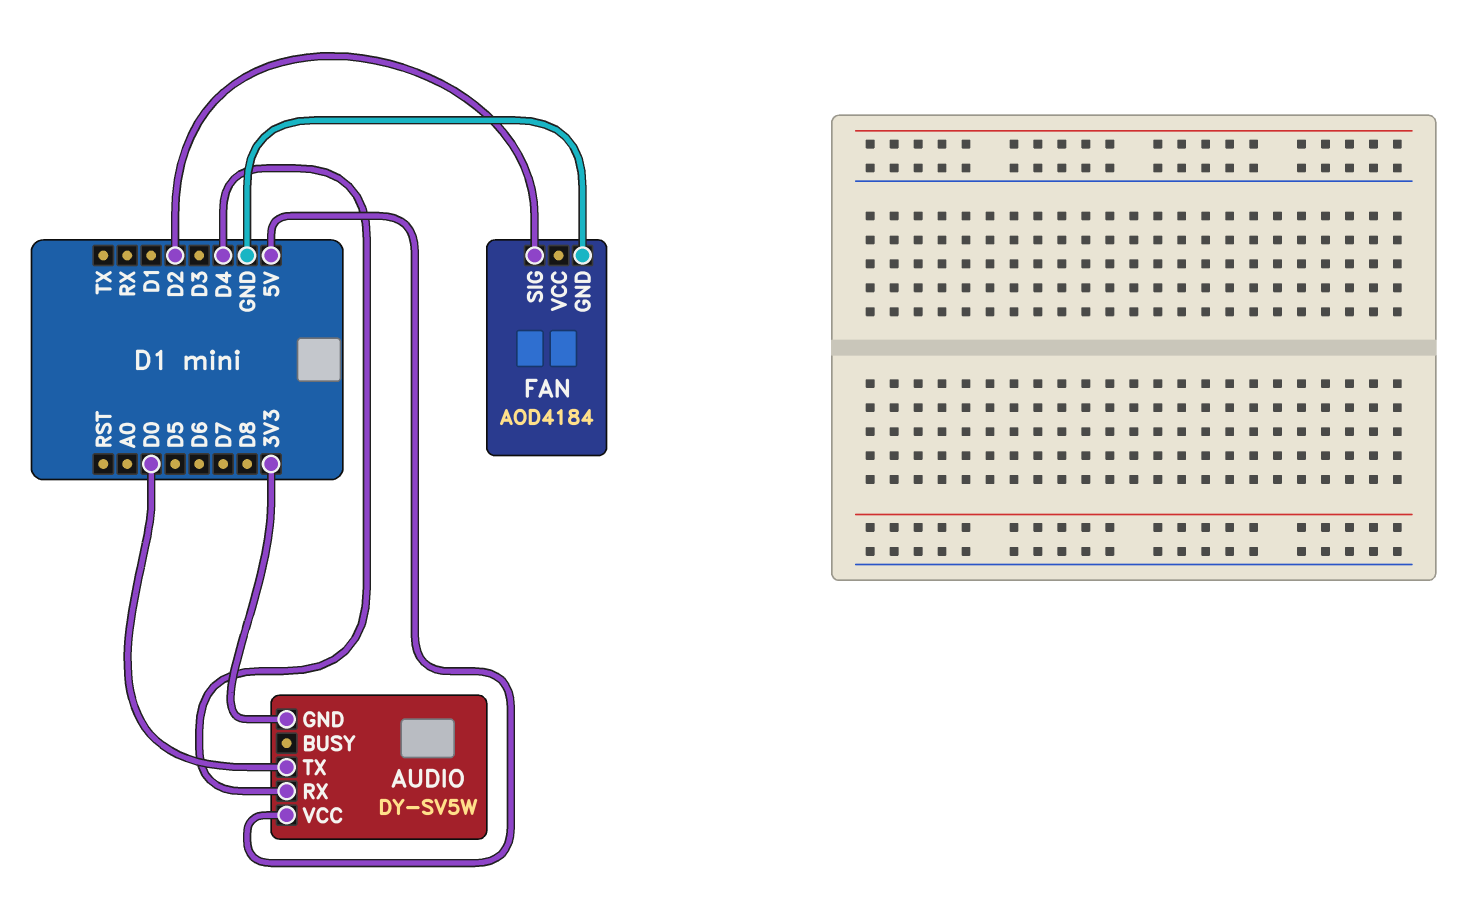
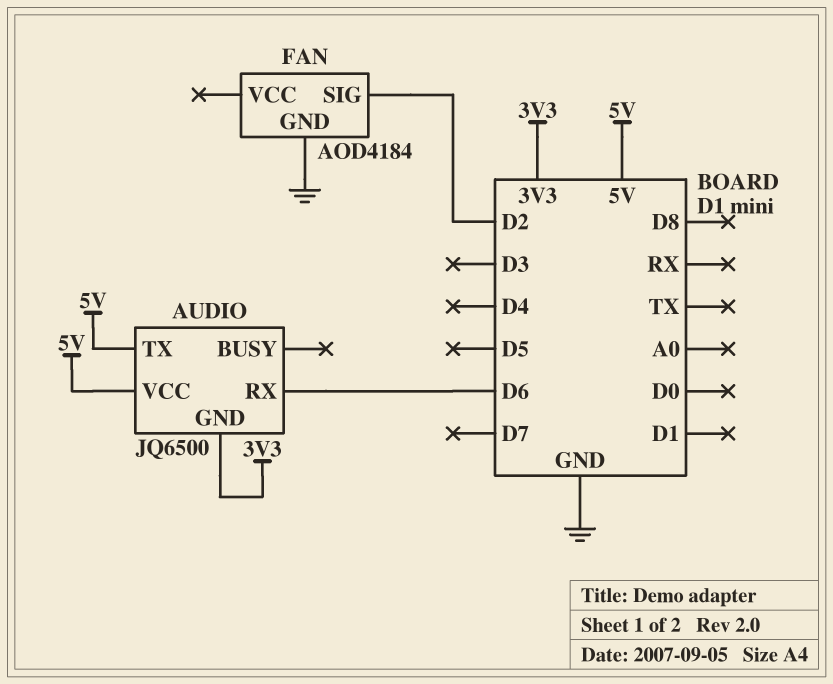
AUDIO: DY-SV5W -> JQ6500
AUDIO pin RX: D4 -> D6
AUDIO pin TX: D0 -> 5V

